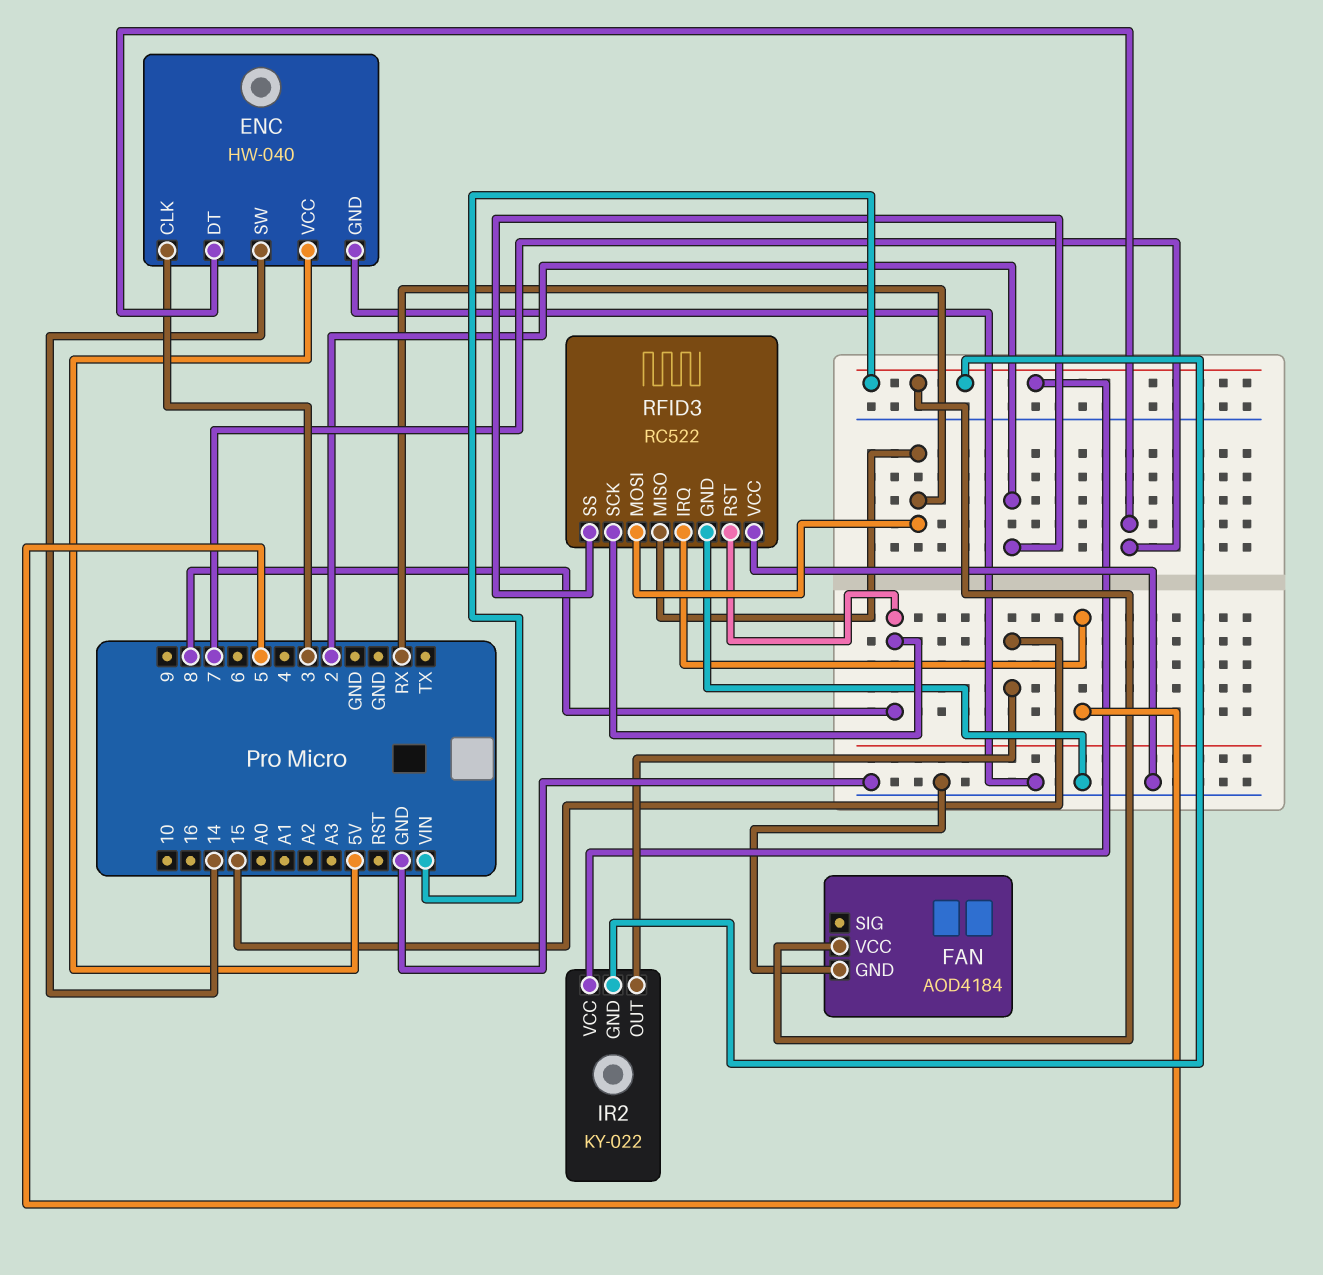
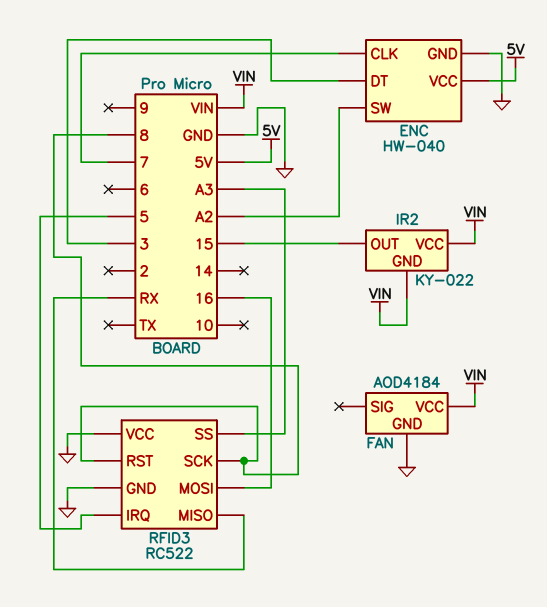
ENC pin CLK: 3 -> 7
ENC pin DT: 7 -> 3
ENC pin SW: 14 -> A2
RFID3 pin MOSI: RX -> 16
RFID3 pin SS: 2 -> A3

